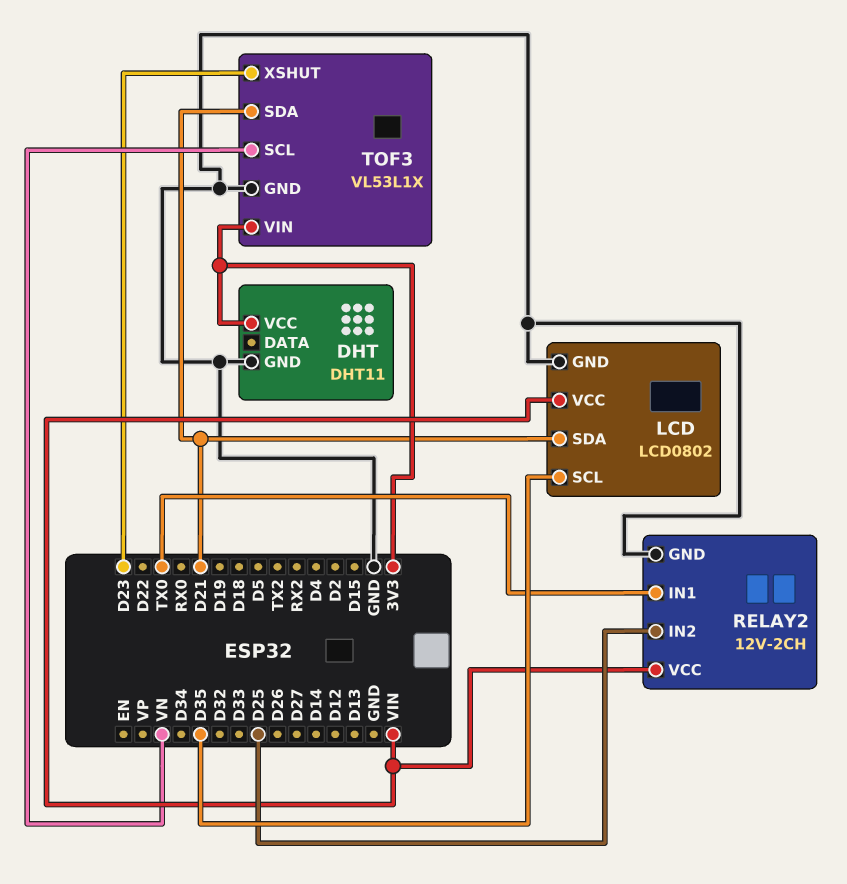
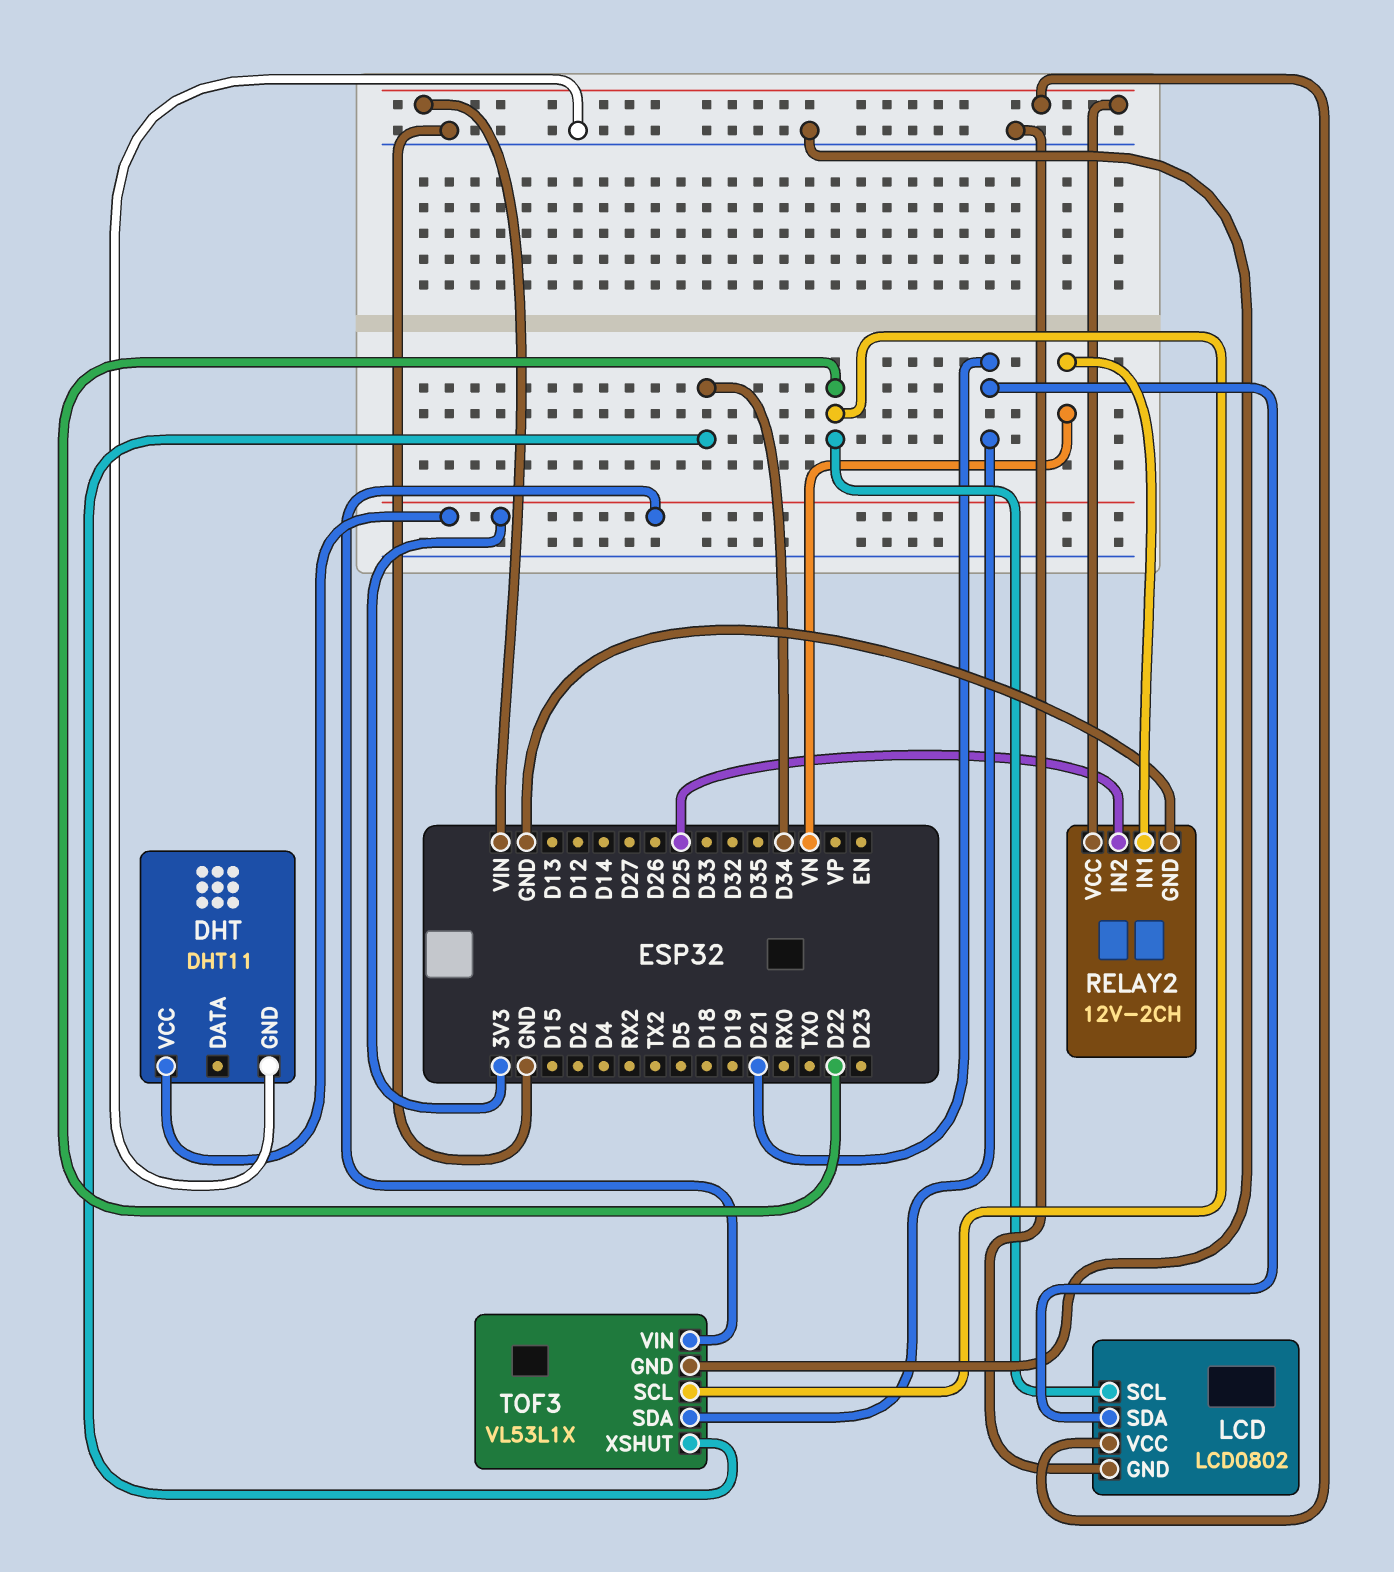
LCD pin SCL: D35 -> D22
RELAY2 pin IN1: TX0 -> VN
TOF3 pin SCL: VN -> D22
TOF3 pin XSHUT: D23 -> D34

